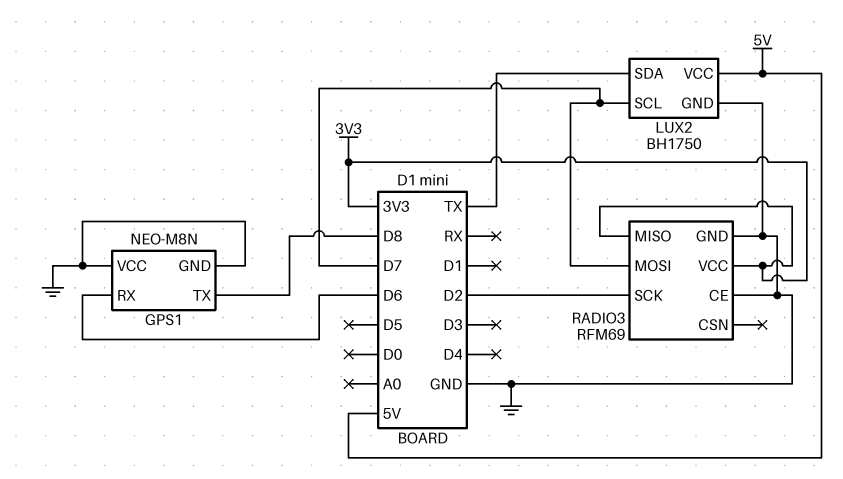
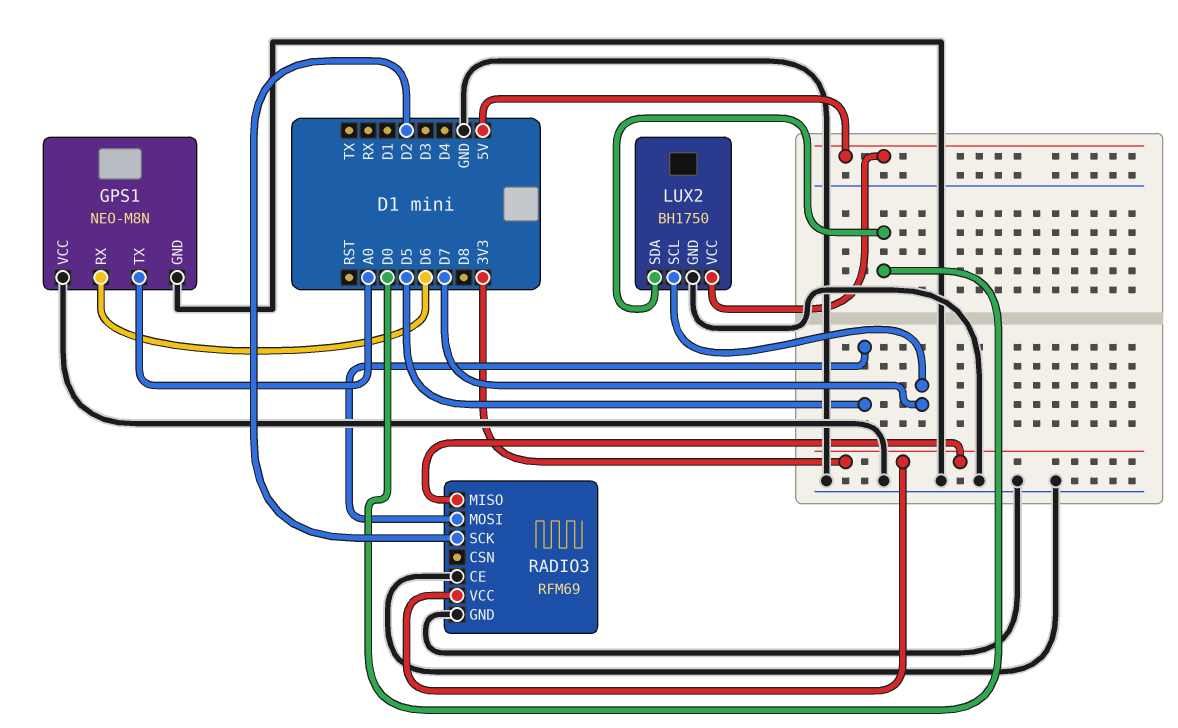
GPS1 pin TX: D8 -> A0
LUX2 pin SDA: TX -> D0
RADIO3 pin MOSI: D7 -> D5

